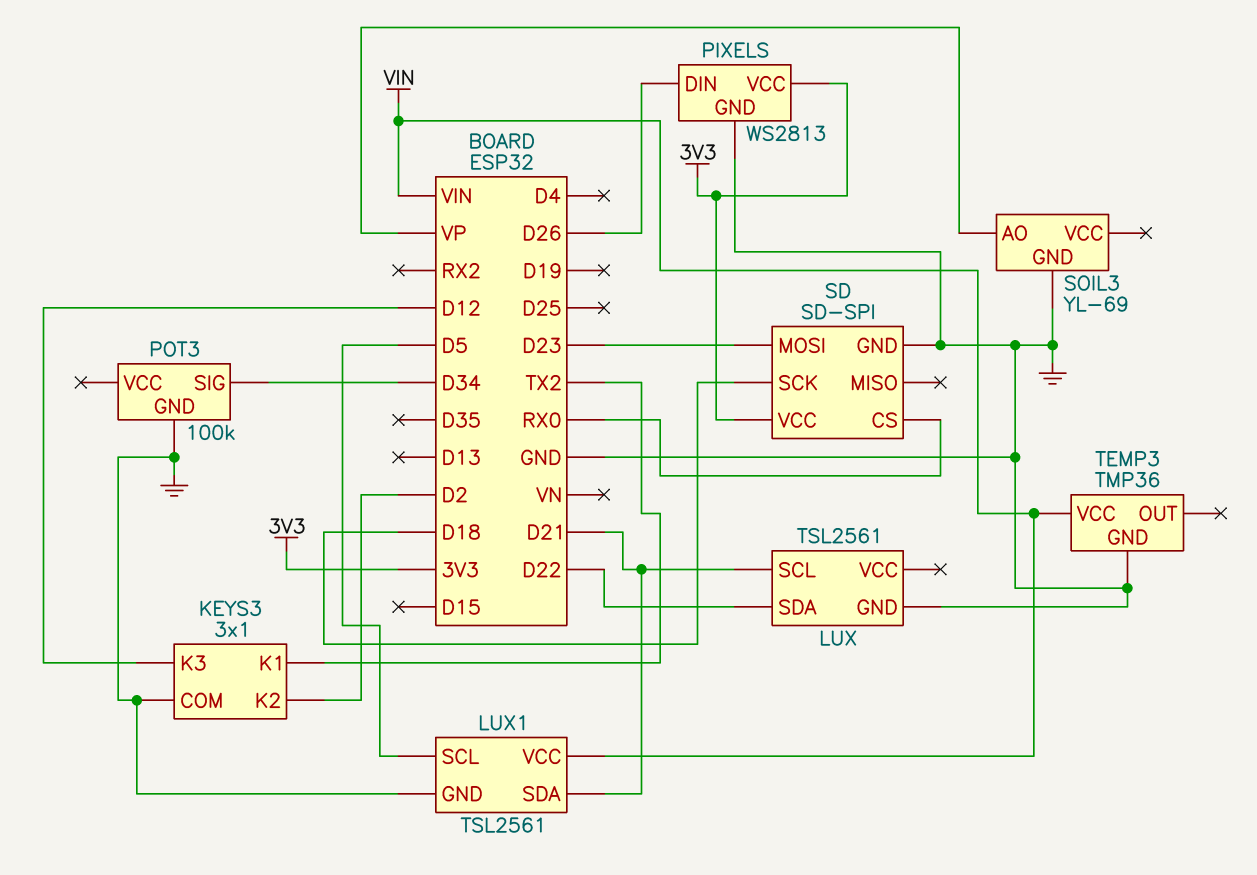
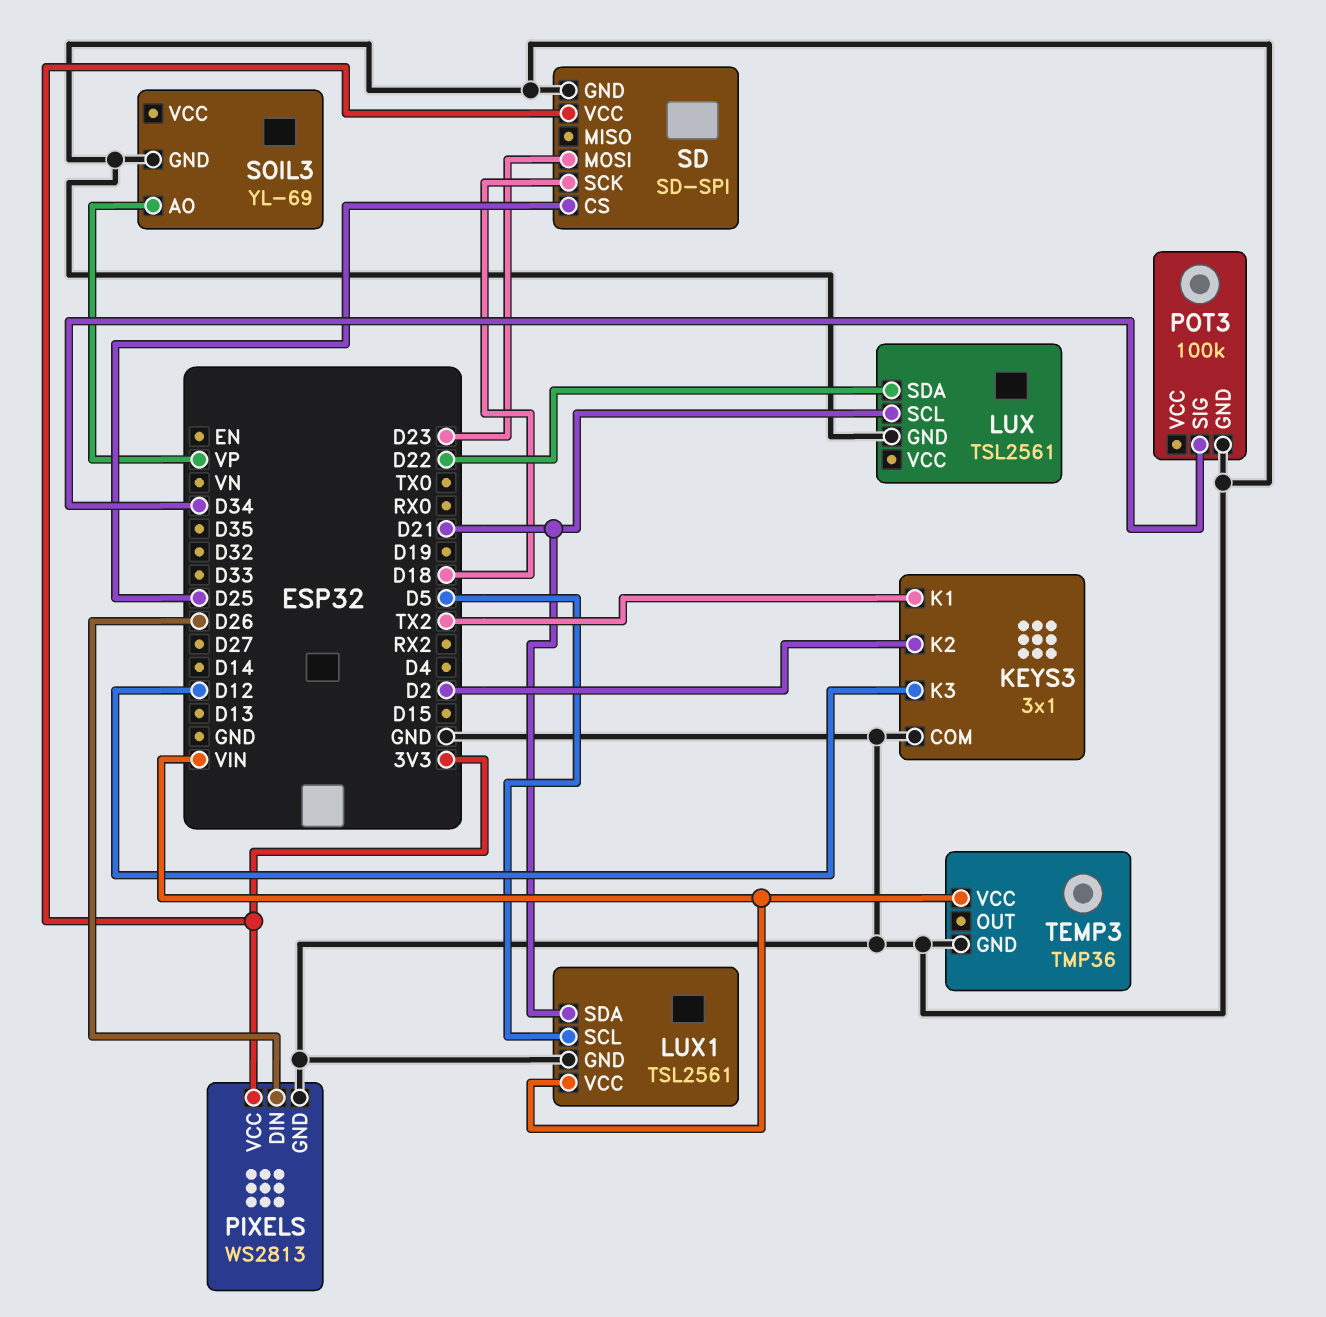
SD pin CS: RX0 -> D25

